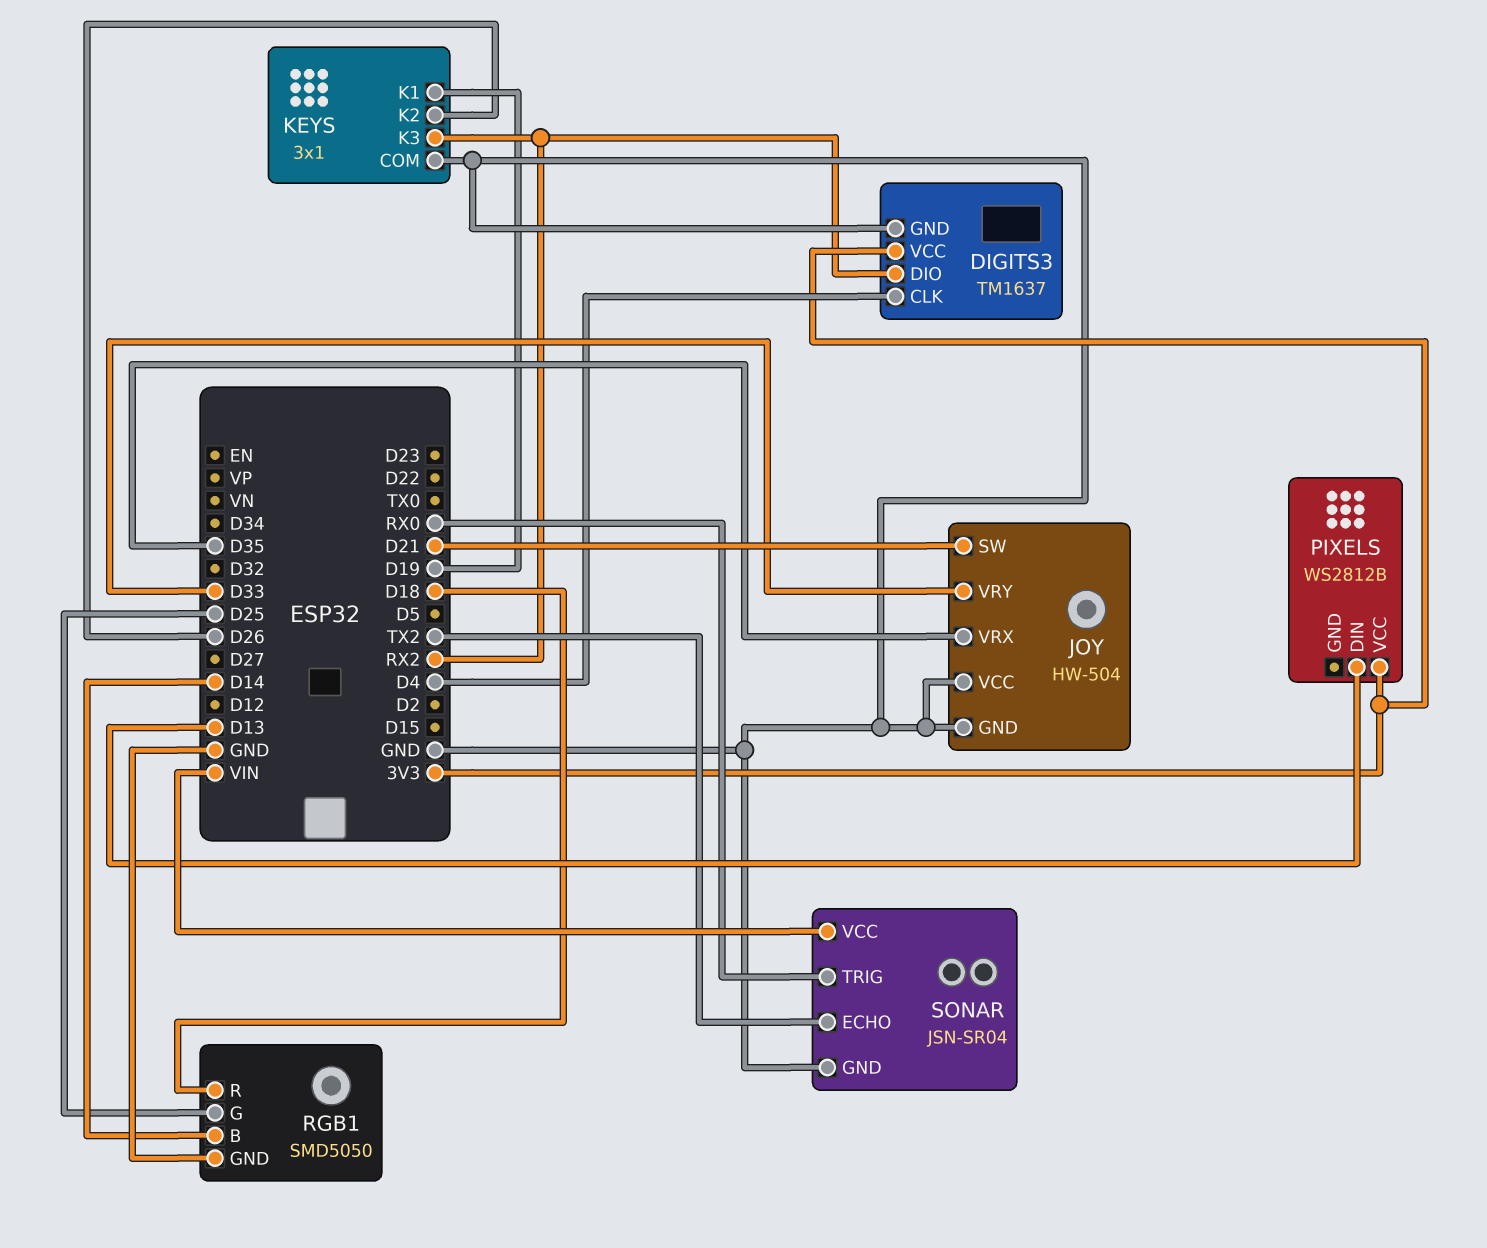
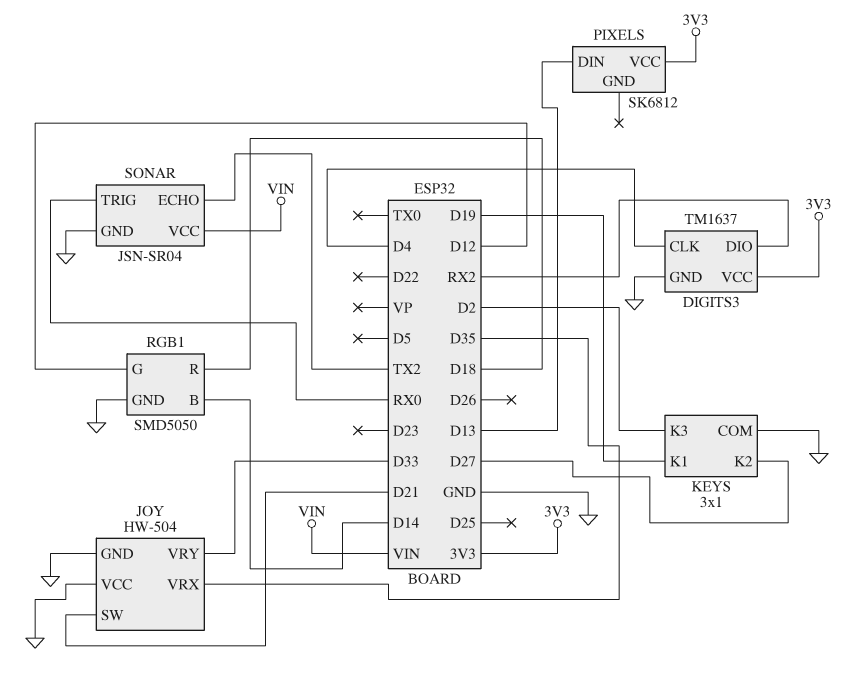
KEYS pin K2: D26 -> D27
KEYS pin K3: RX2 -> D2
PIXELS: WS2812B -> SK6812
RGB1 pin G: D25 -> D12

